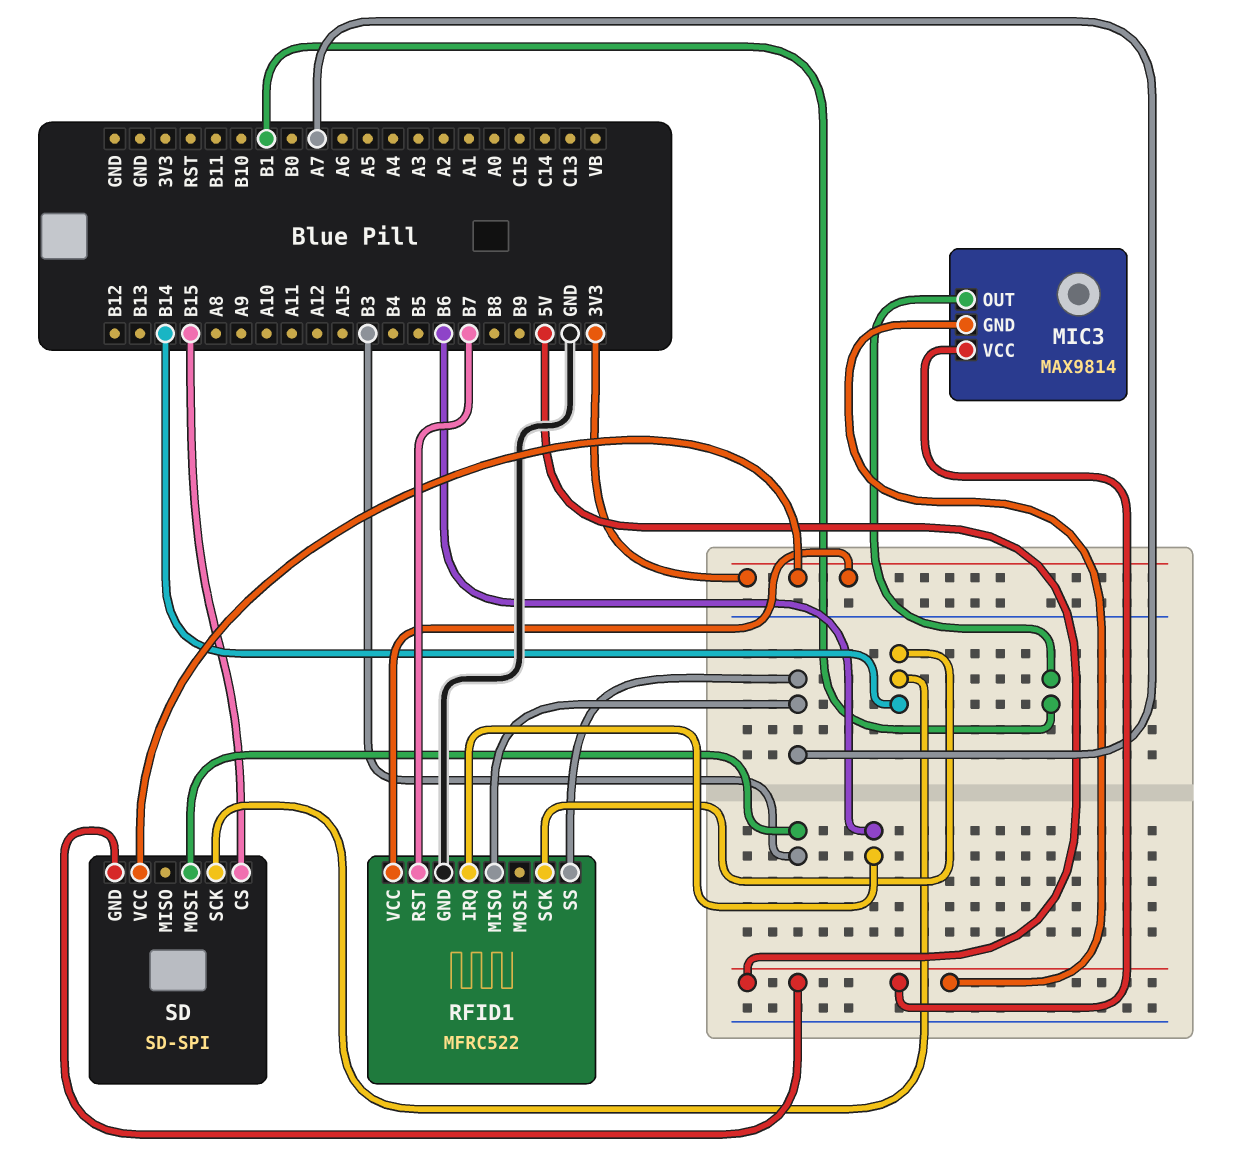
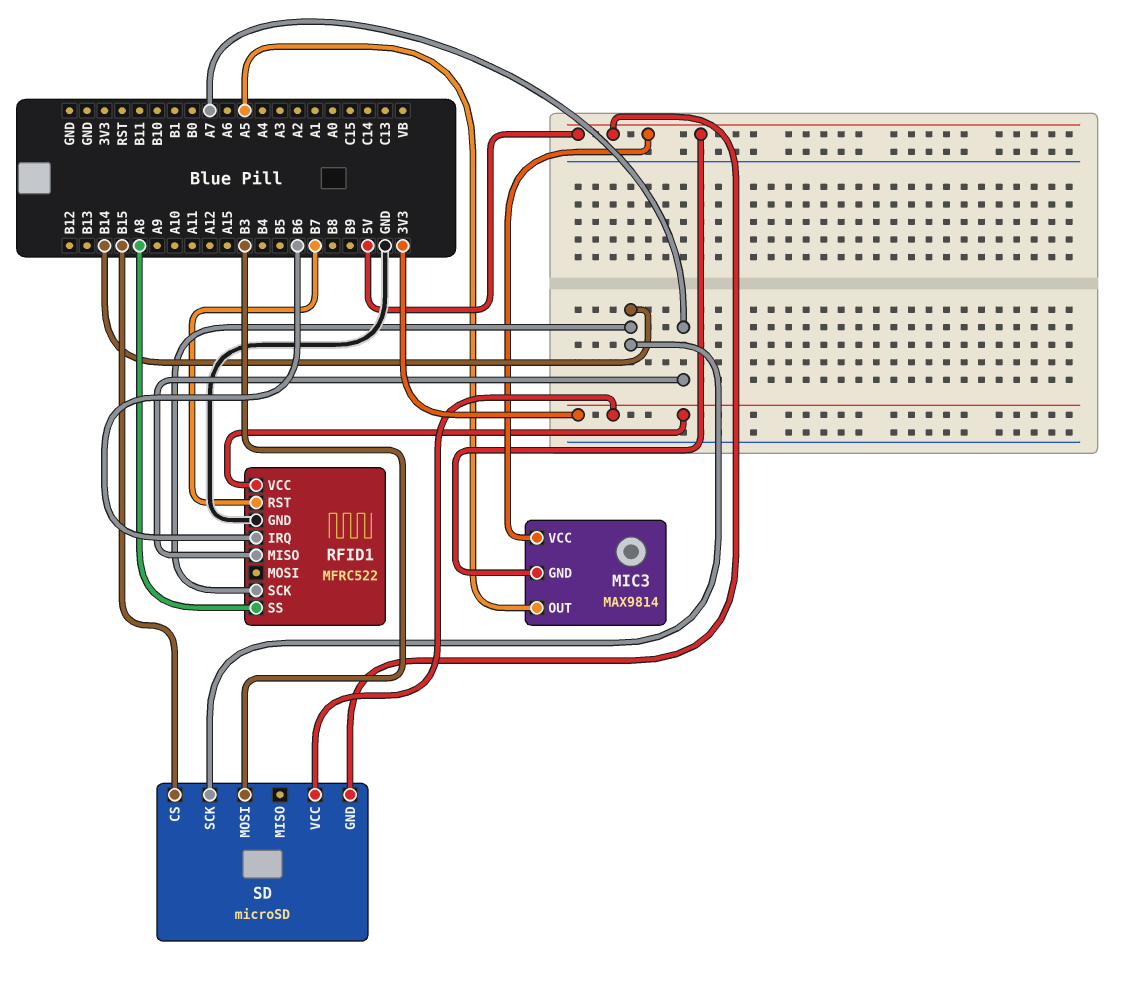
MIC3 pin OUT: B1 -> A5
RFID1 pin SS: A7 -> A8
SD: SD-SPI -> microSD

